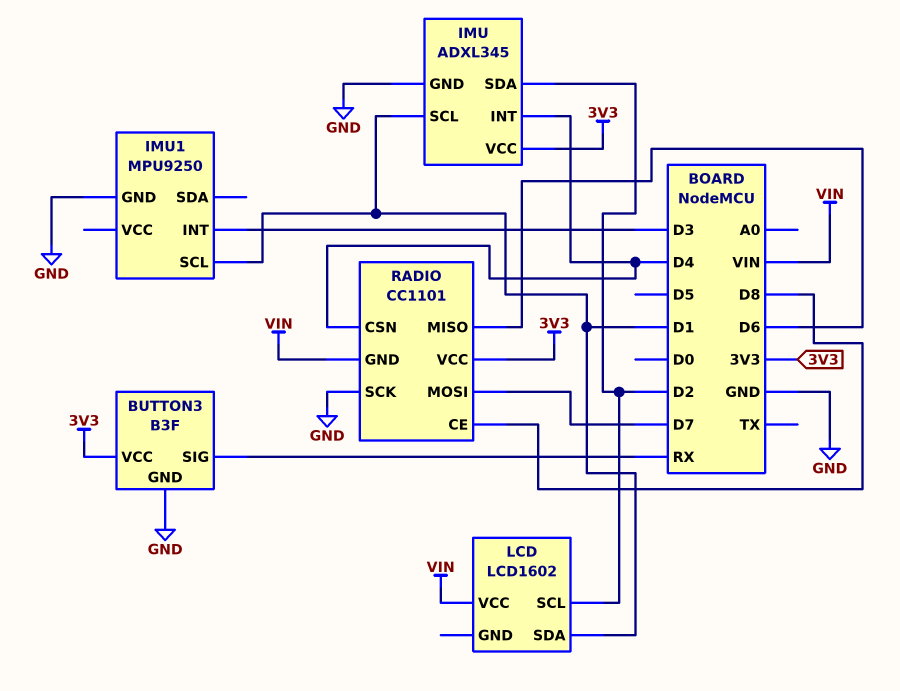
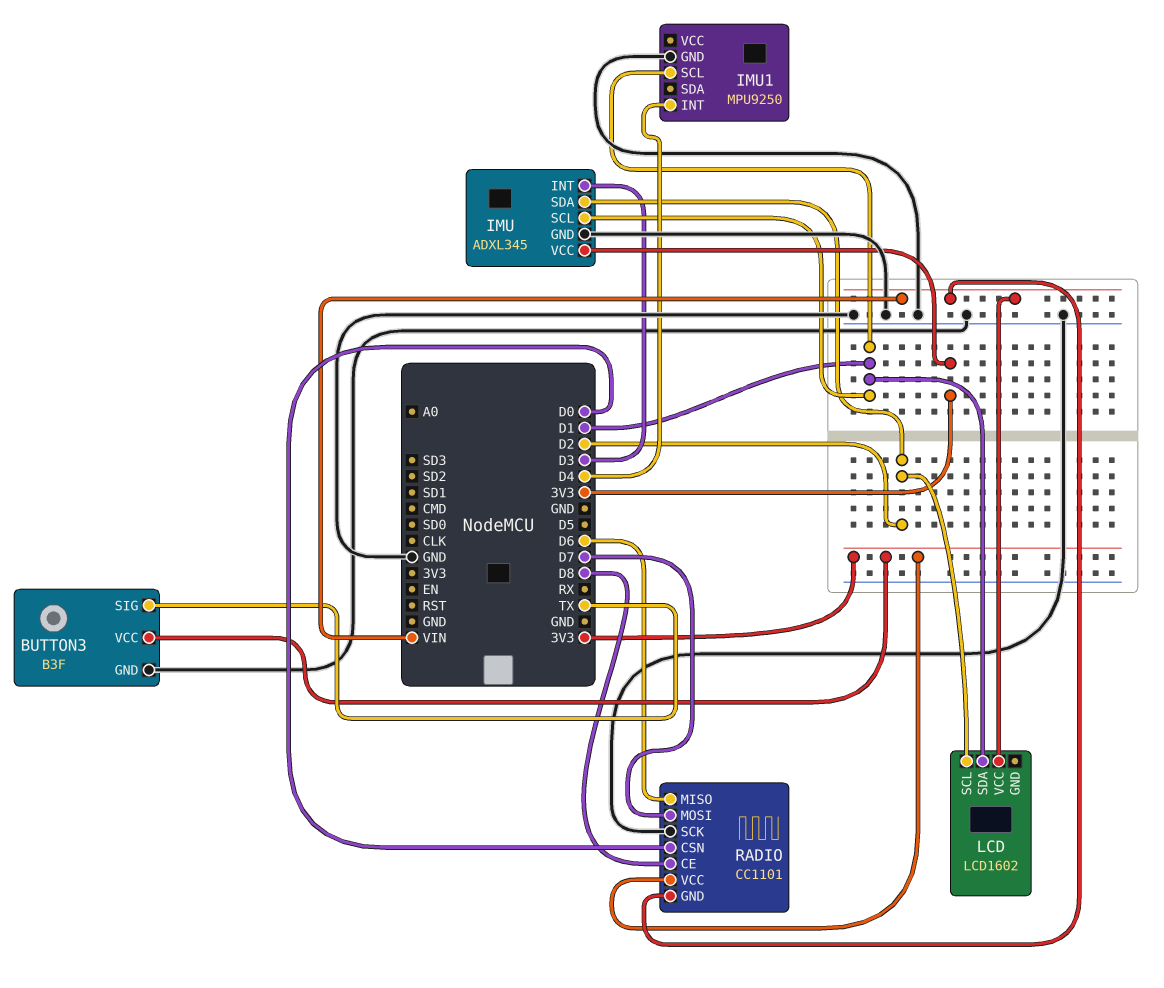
BUTTON3 pin SIG: RX -> TX
IMU pin INT: D4 -> D3
IMU1 pin INT: D3 -> D4
RADIO pin CSN: D4 -> D0

